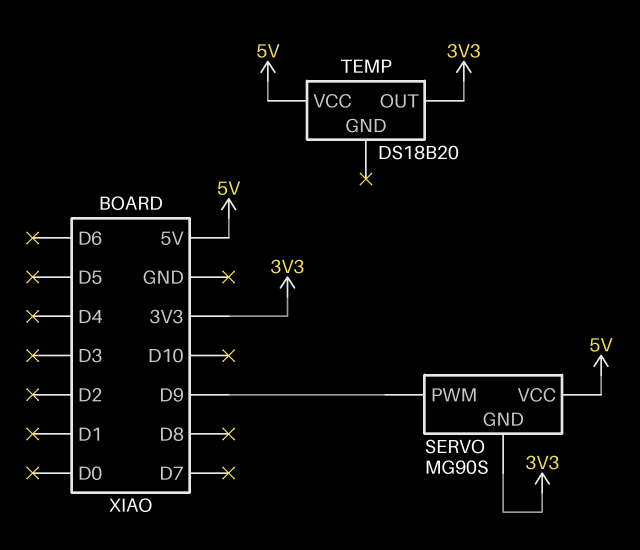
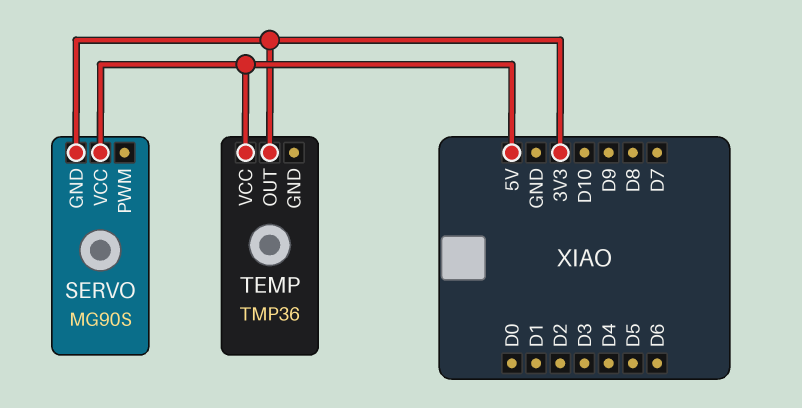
SERVO pin PWM: D9 -> none
TEMP: DS18B20 -> TMP36

